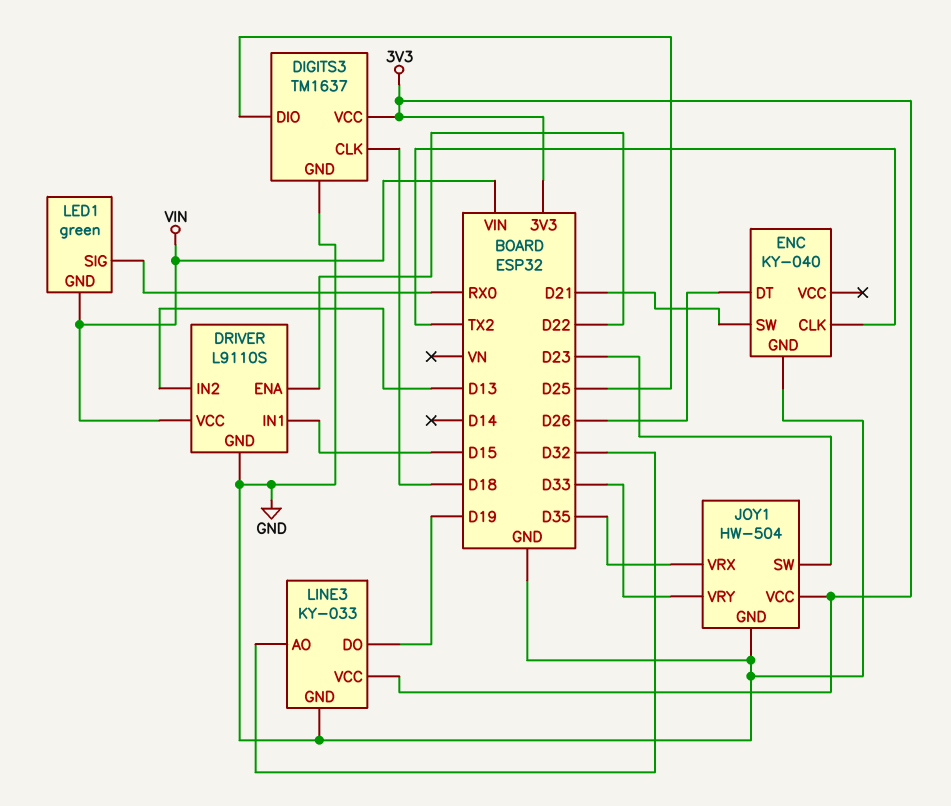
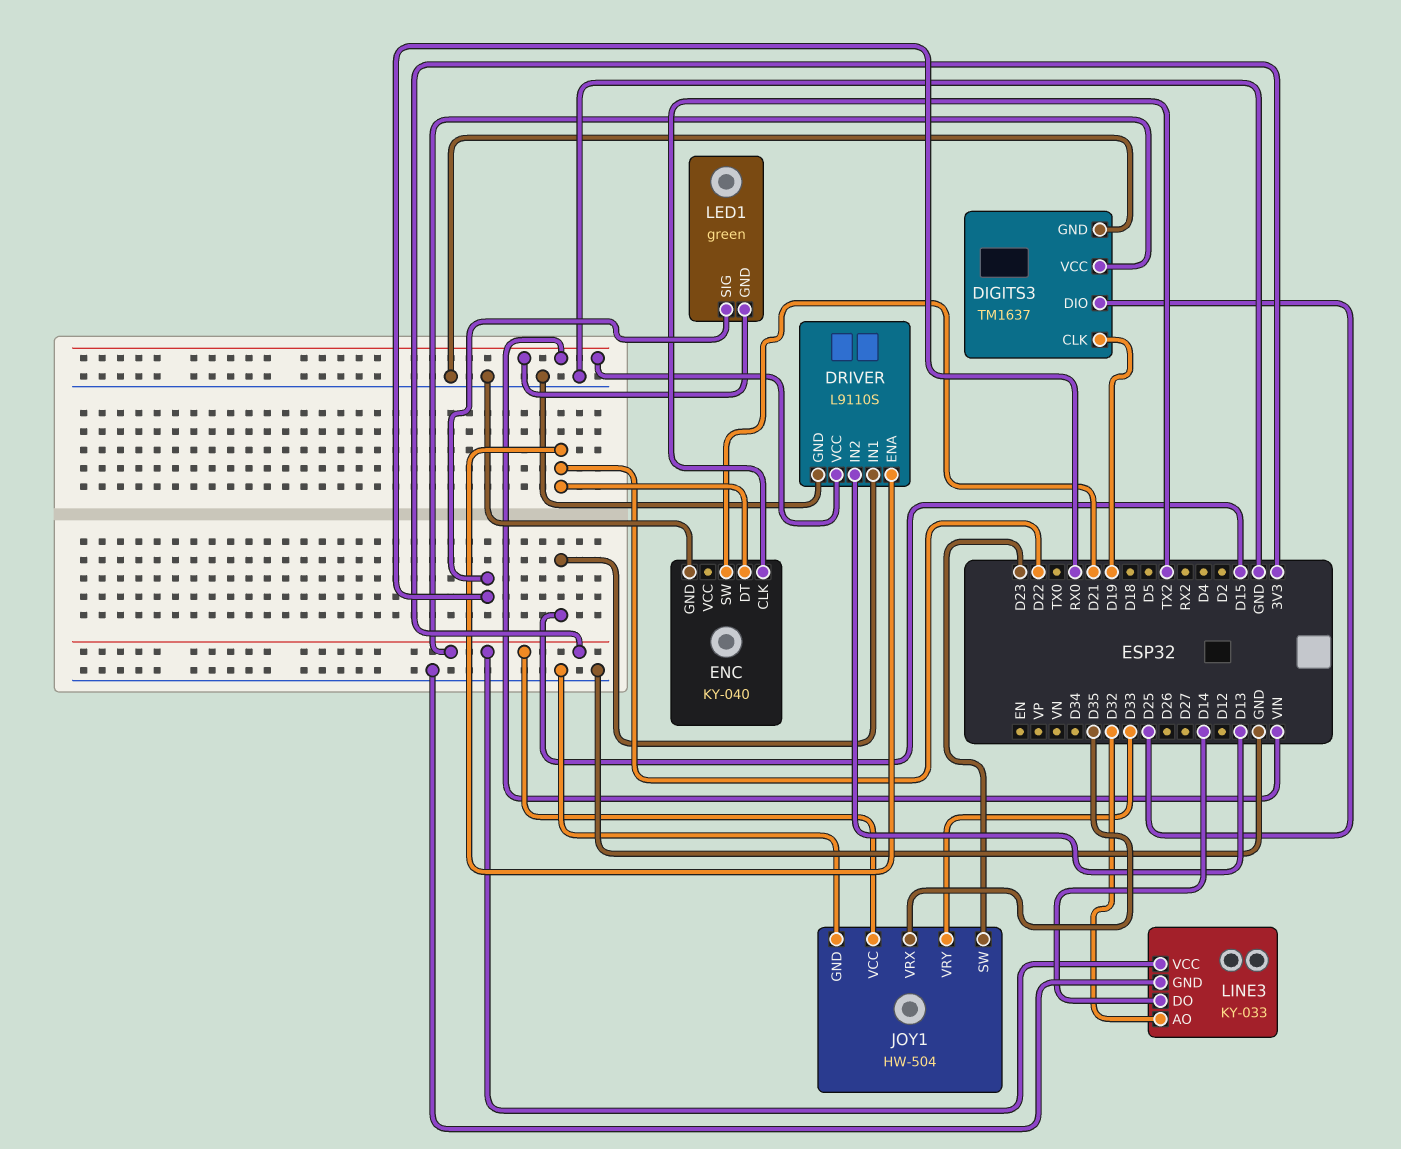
DIGITS3 pin CLK: D18 -> D19
ENC pin DT: D26 -> D22
LINE3 pin DO: D19 -> D14

